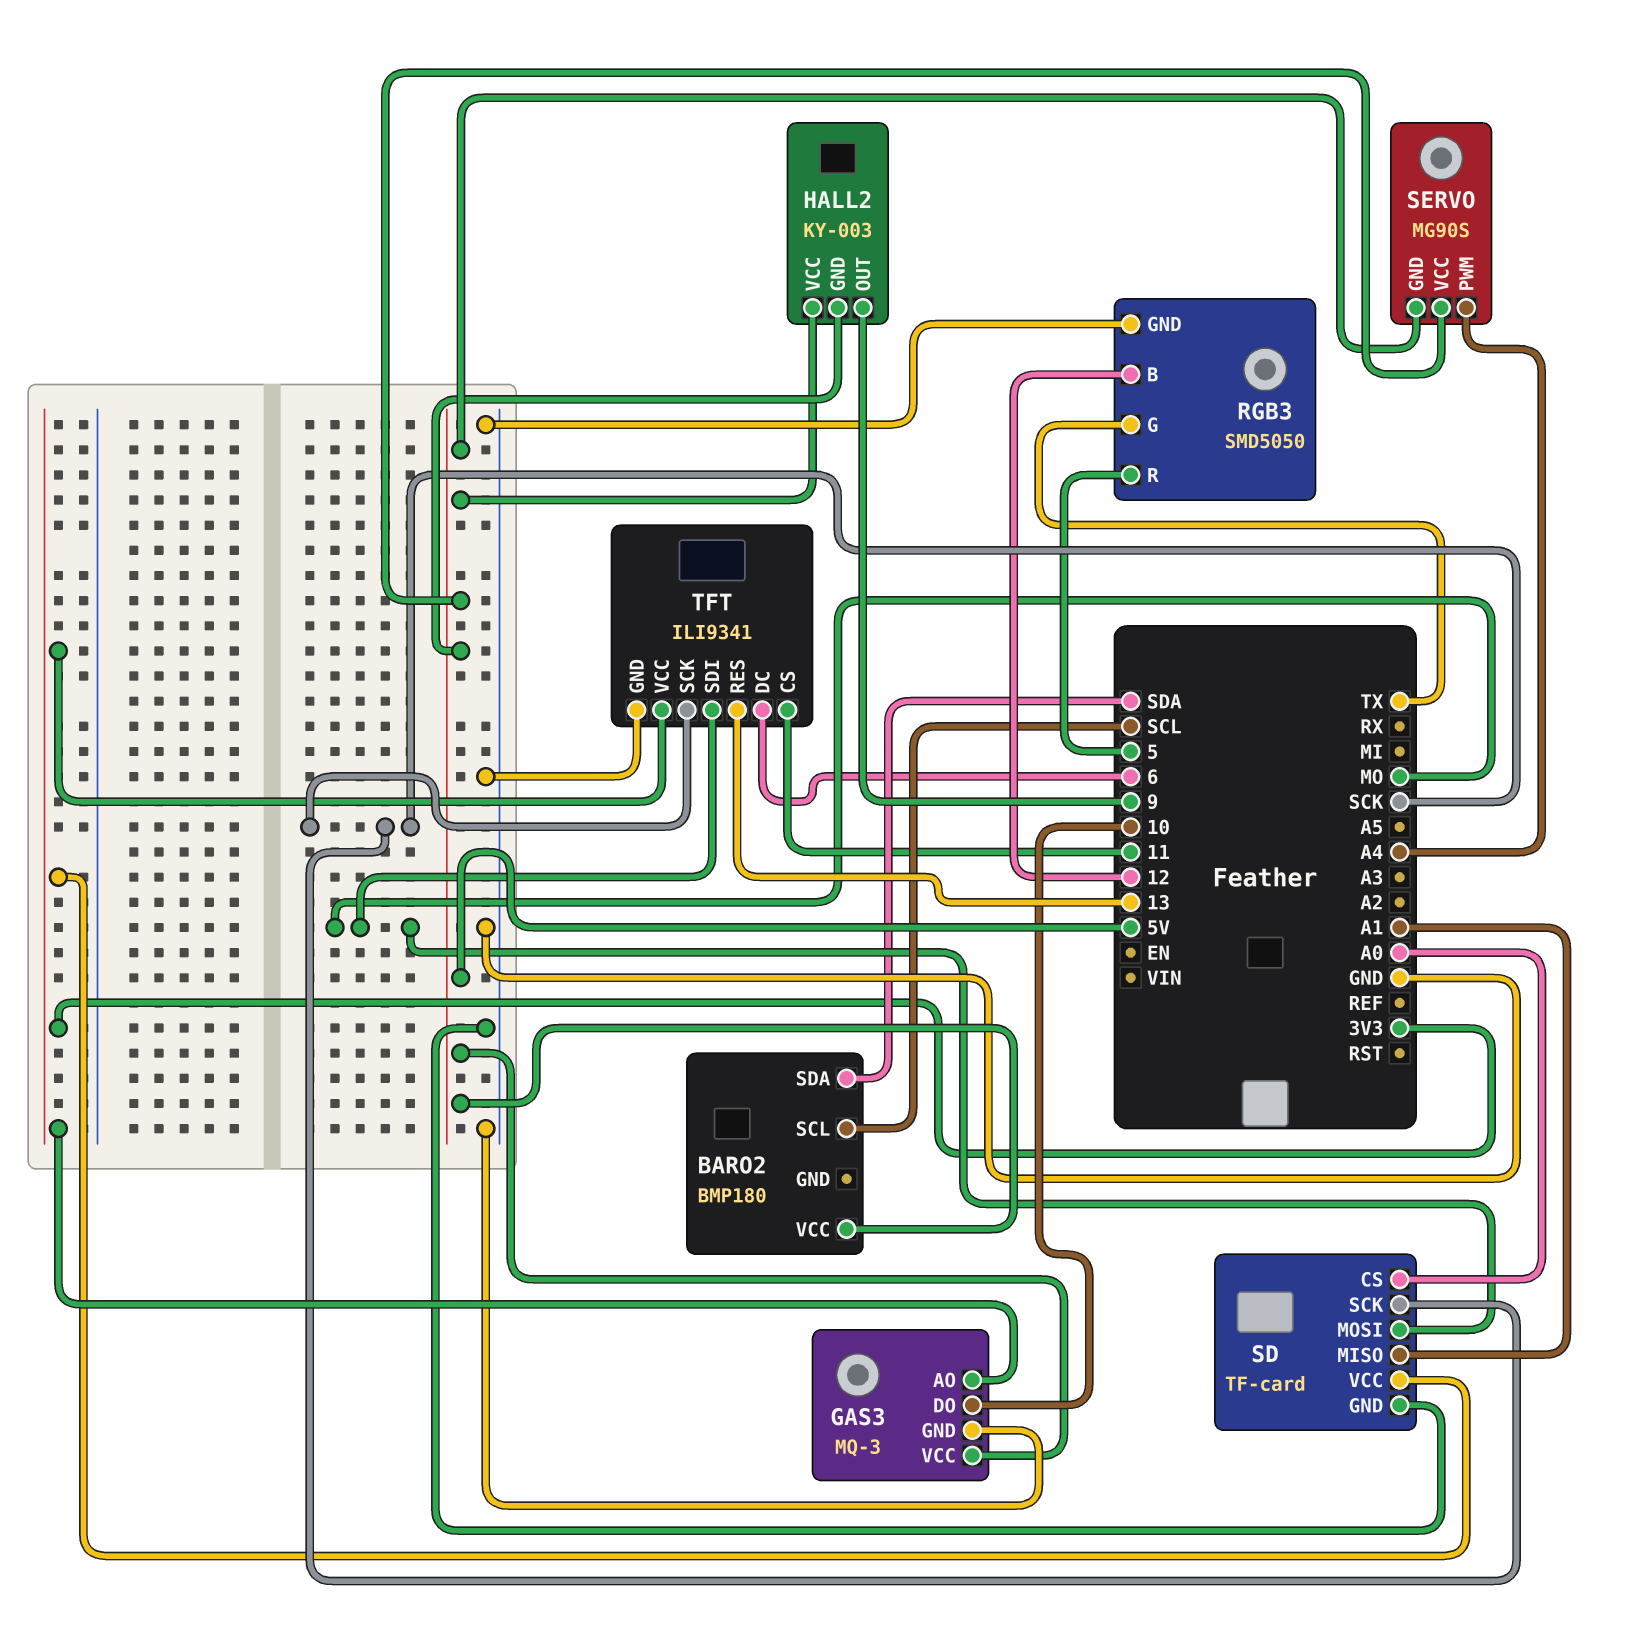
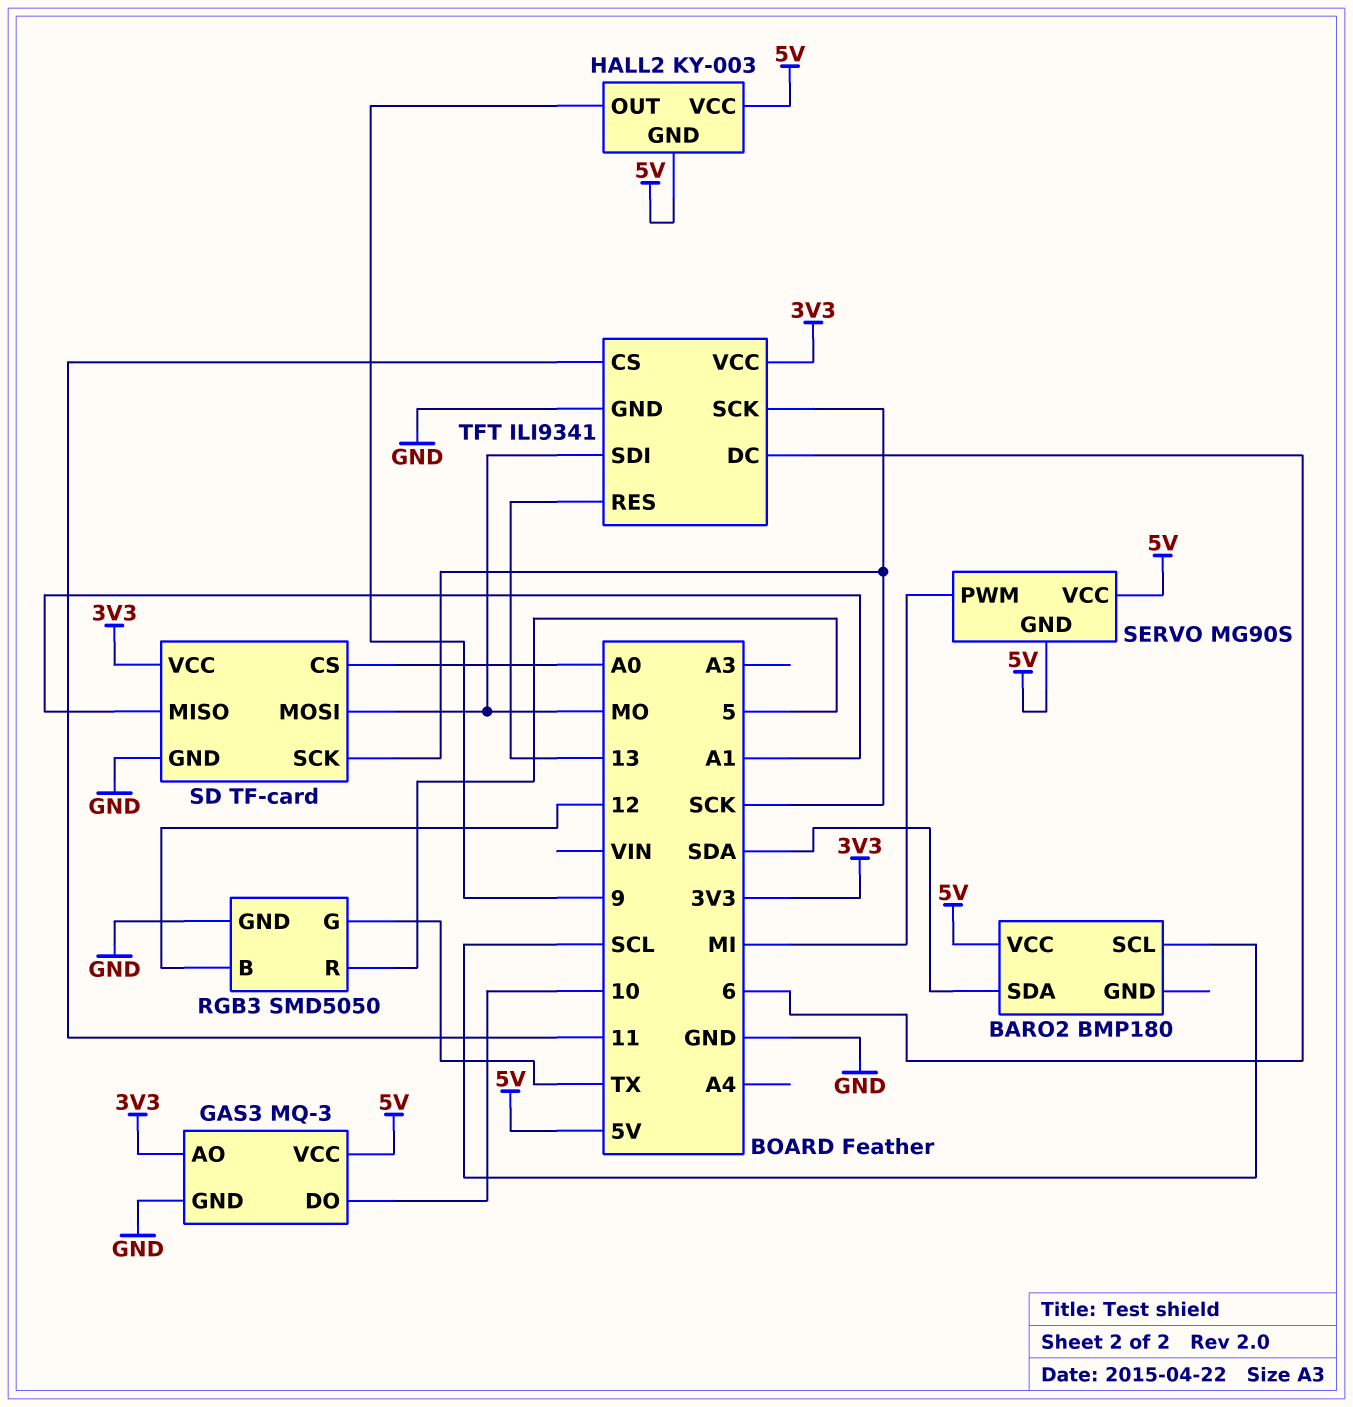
SERVO pin PWM: A4 -> MI

